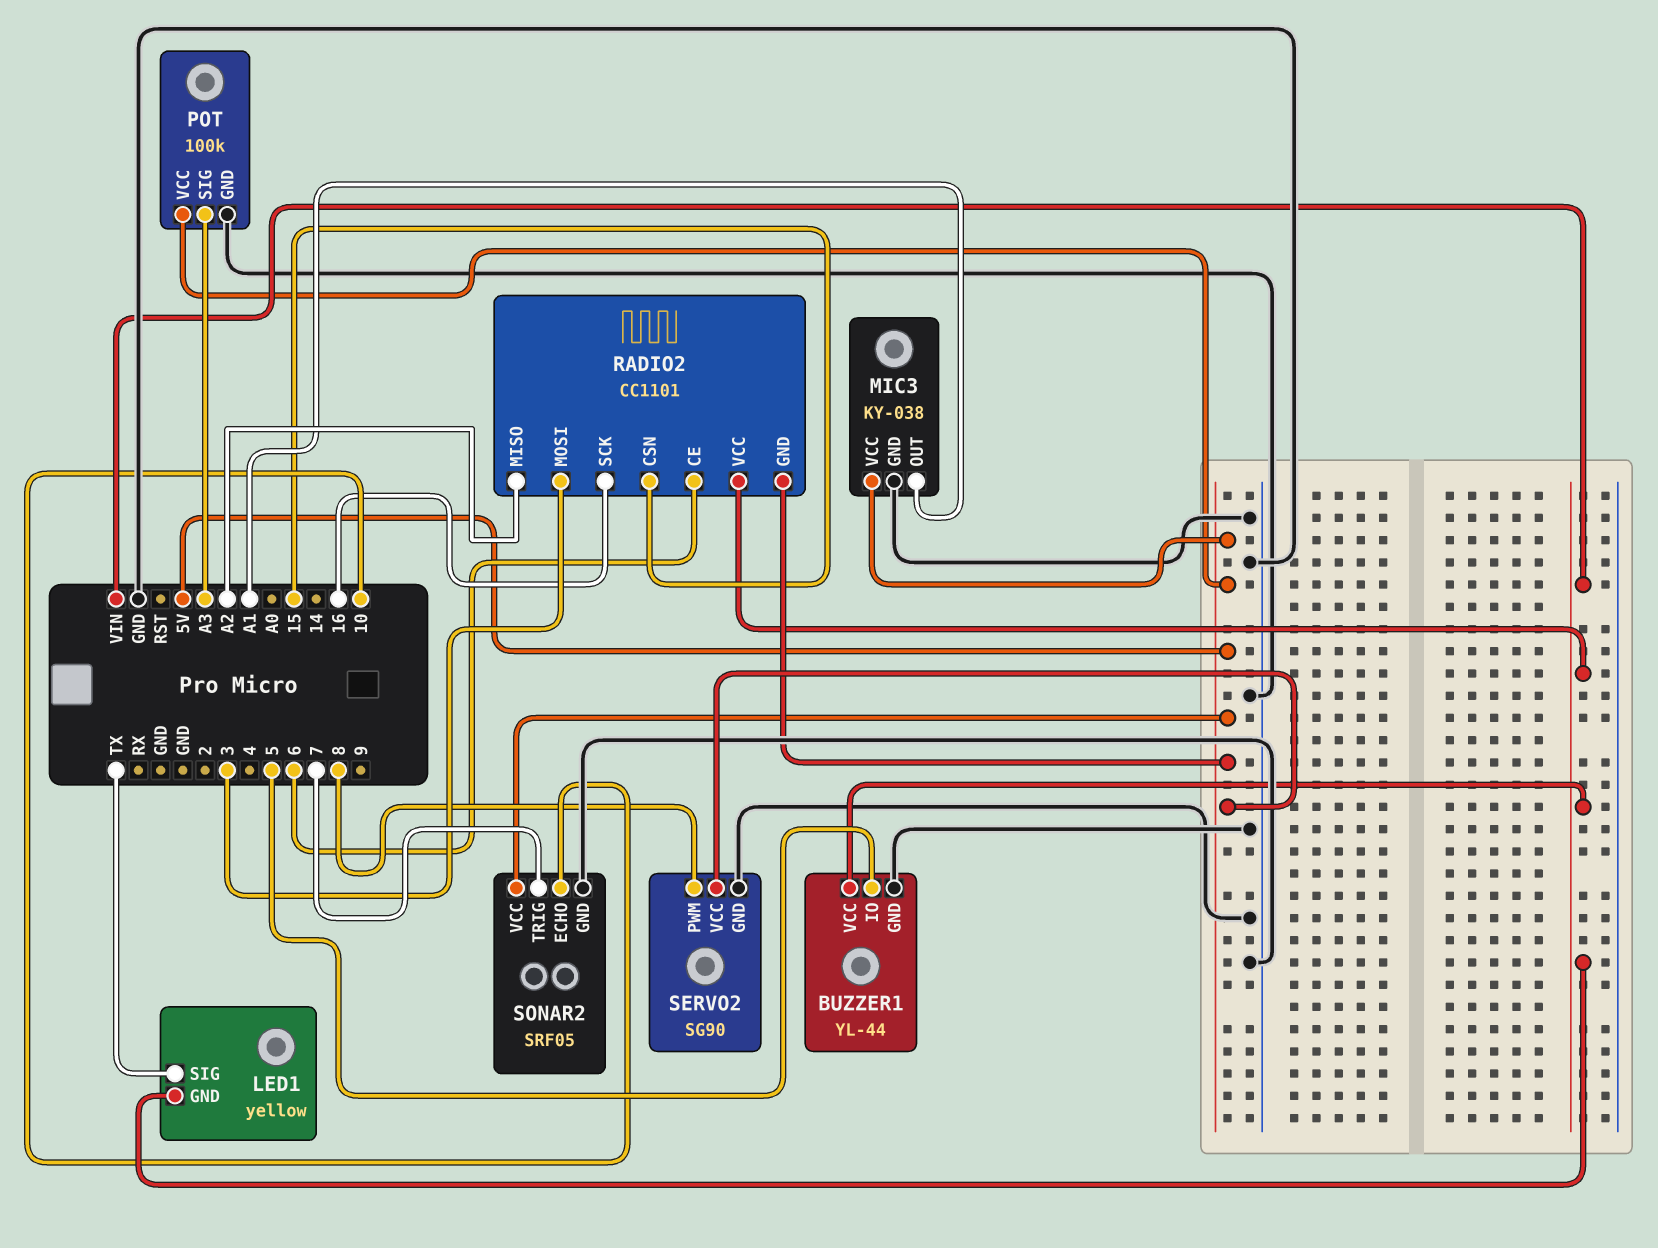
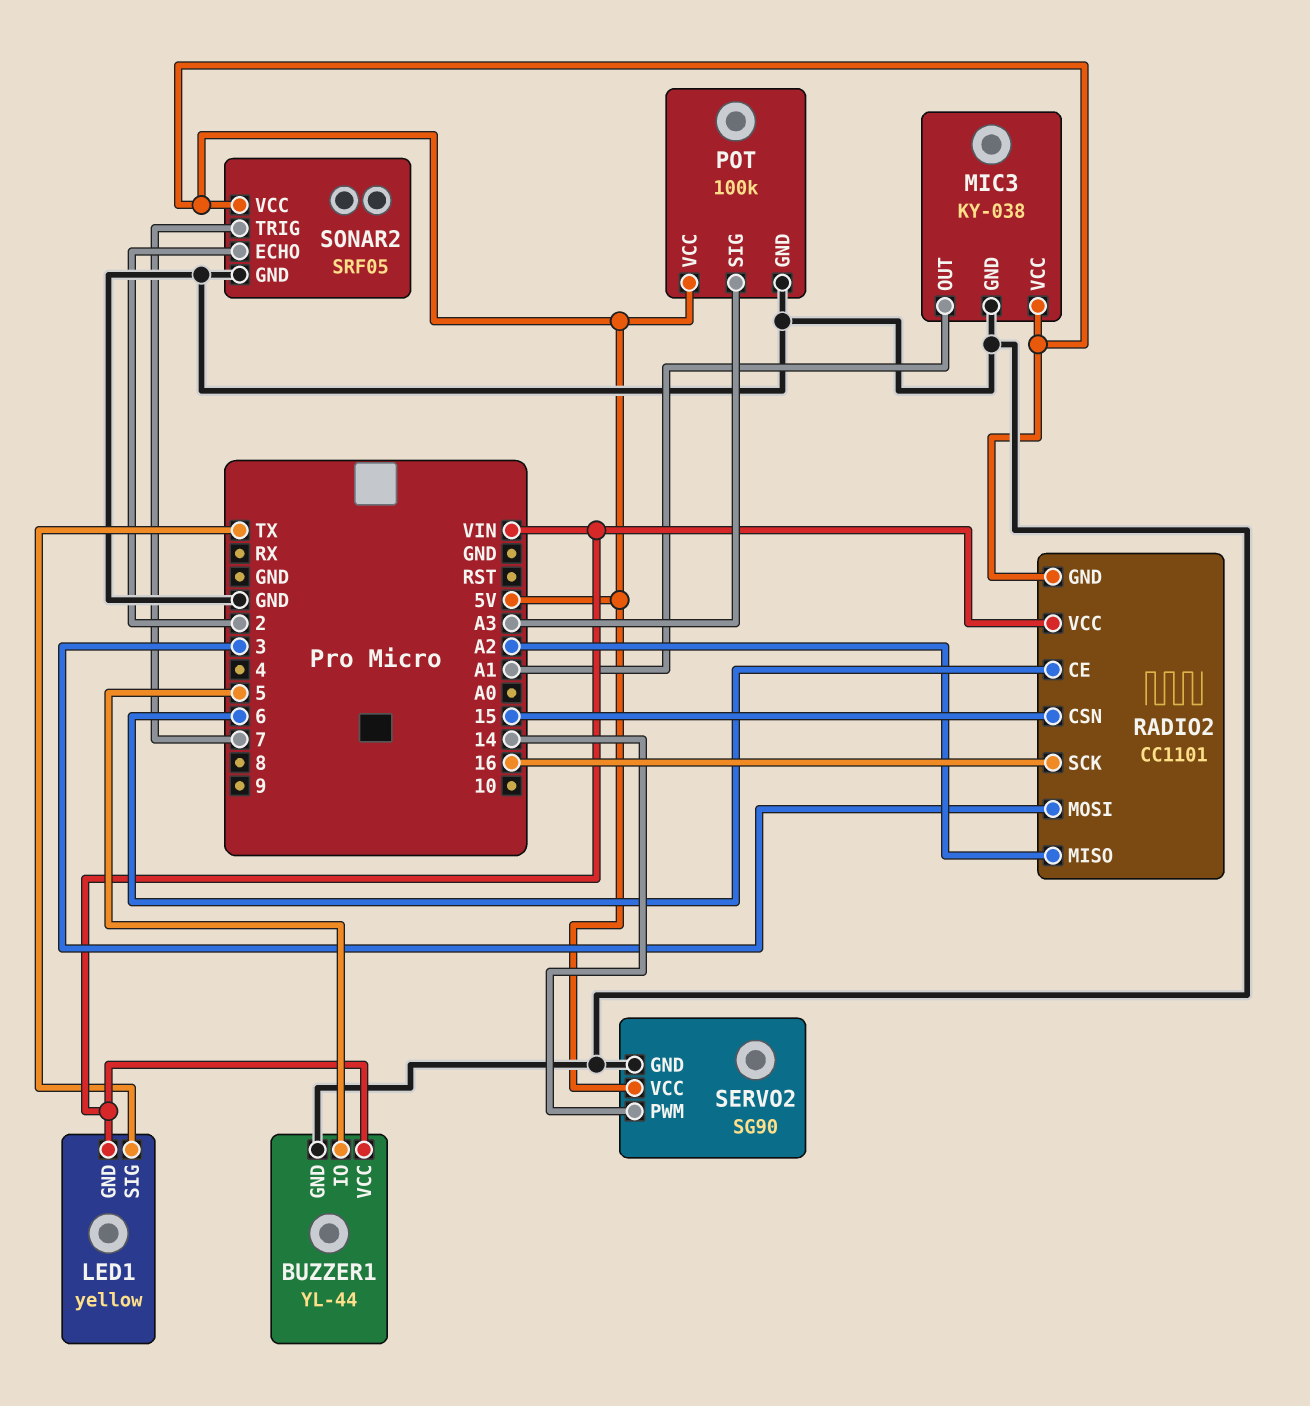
SERVO2 pin PWM: 8 -> 14
SONAR2 pin ECHO: 10 -> 2

